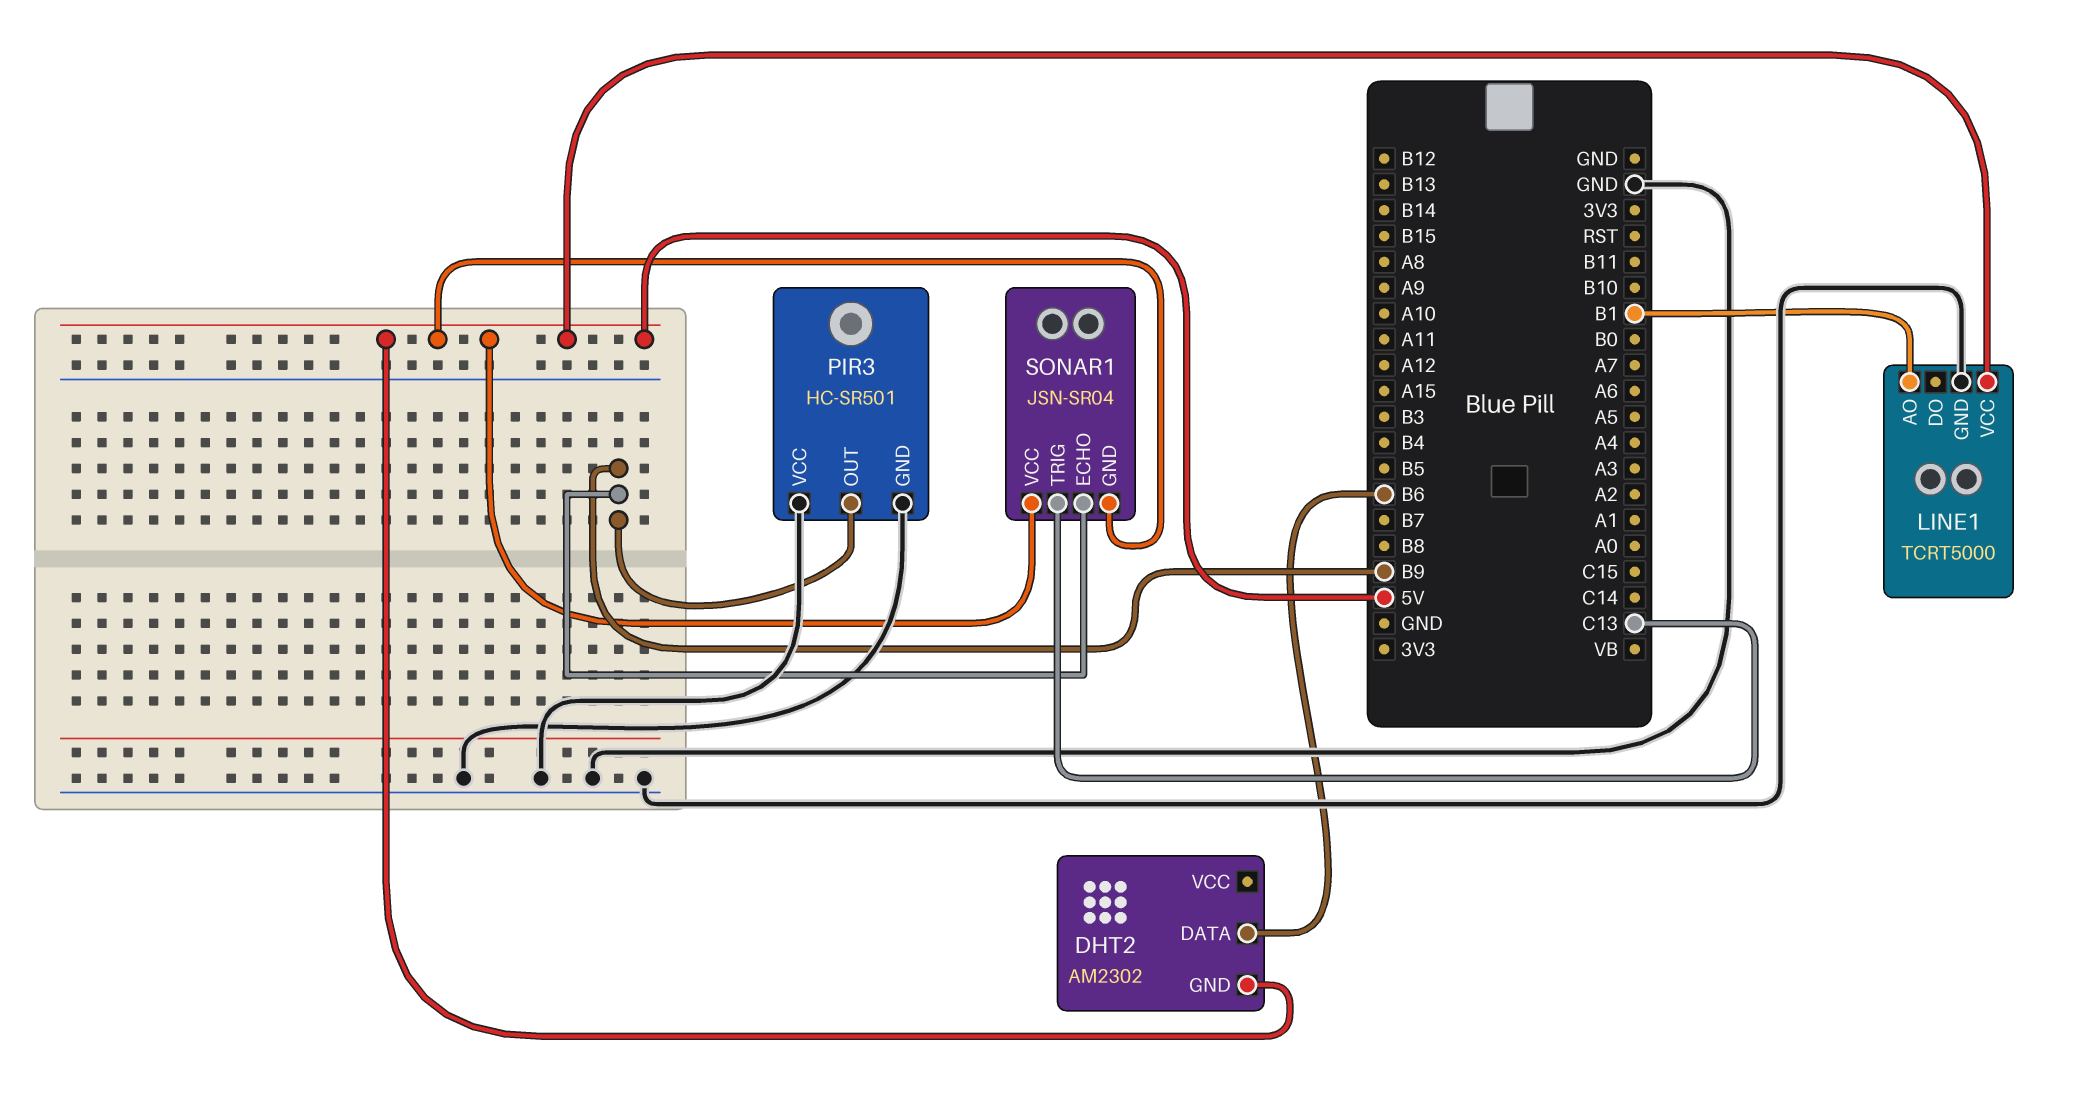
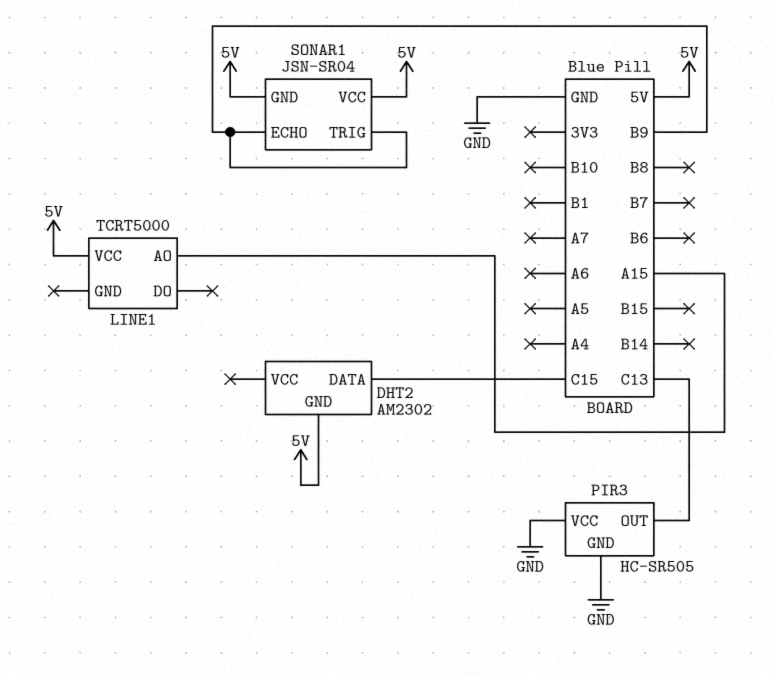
DHT2 pin DATA: B6 -> C15
LINE1 pin AO: B1 -> A15
LINE1 pin GND: GND -> none
PIR3: HC-SR501 -> HC-SR505
PIR3 pin OUT: B9 -> C13
SONAR1 pin TRIG: C13 -> B9

